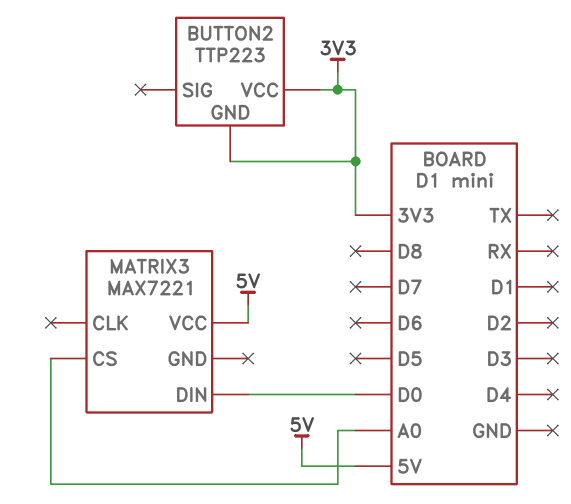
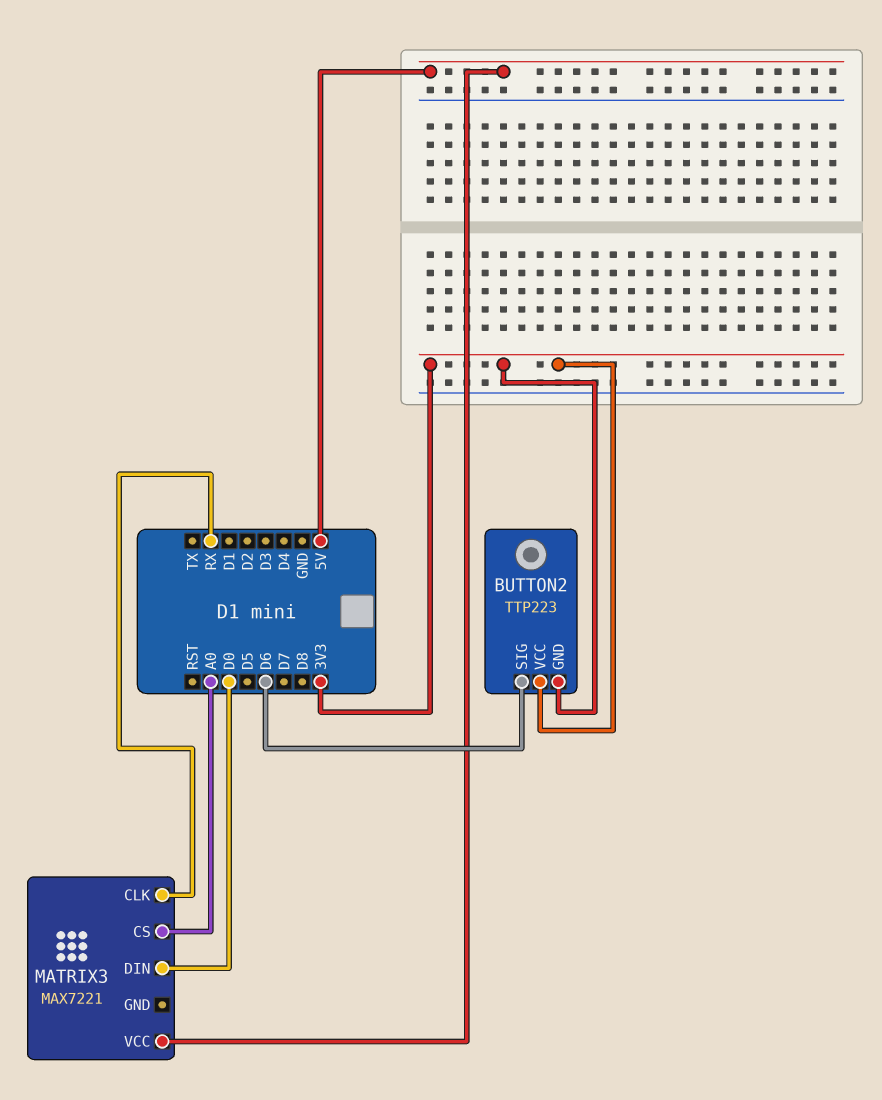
BUTTON2 pin SIG: none -> D6
MATRIX3 pin CLK: none -> RX

